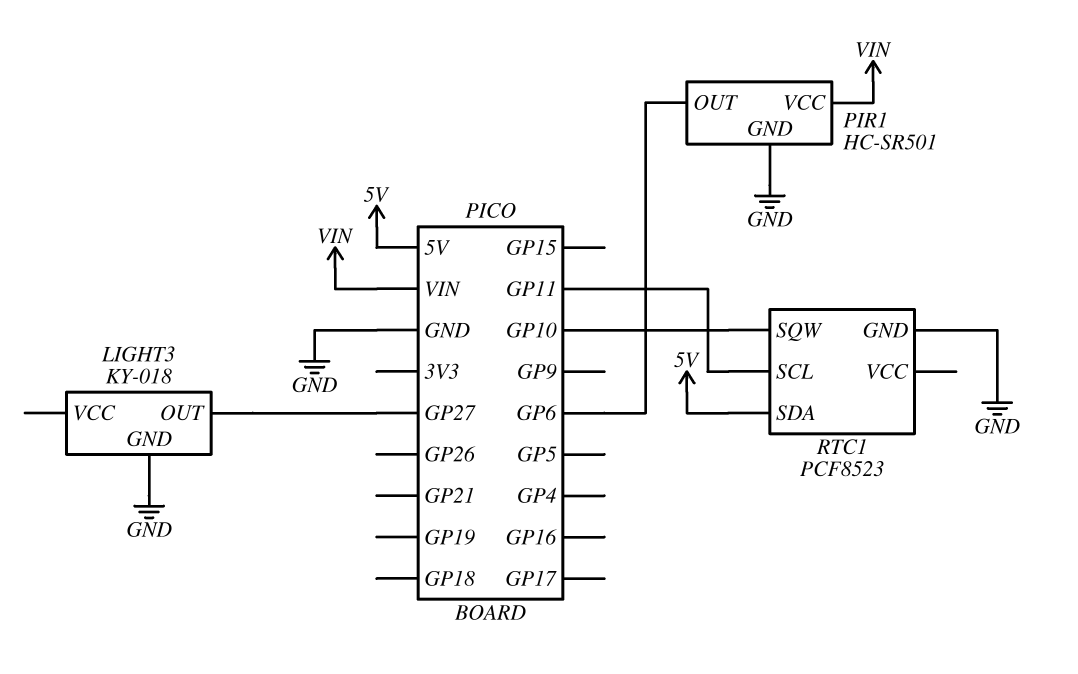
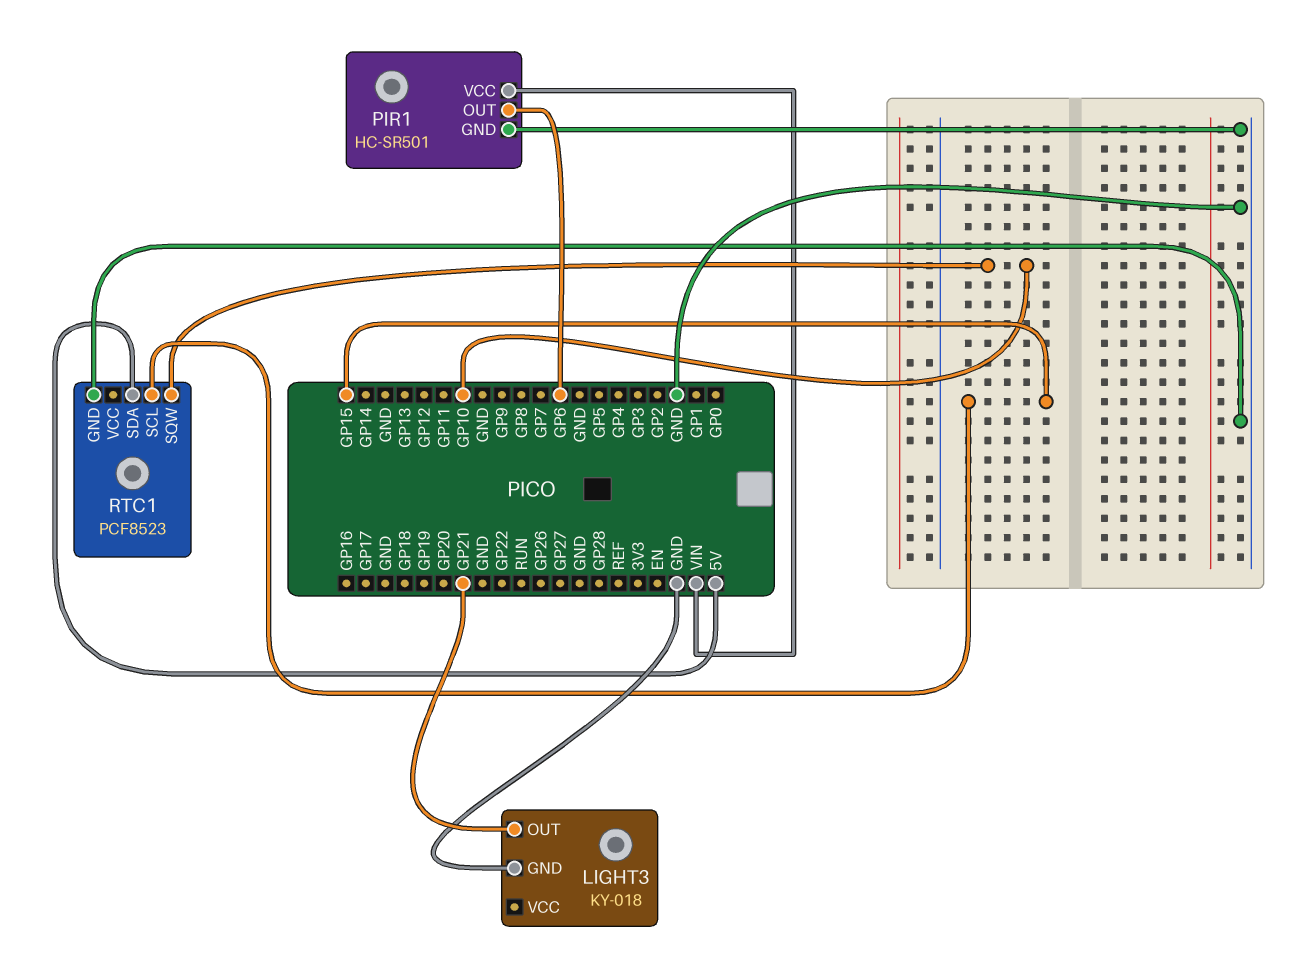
LIGHT3 pin OUT: GP27 -> GP21
RTC1 pin SCL: GP11 -> GP15

